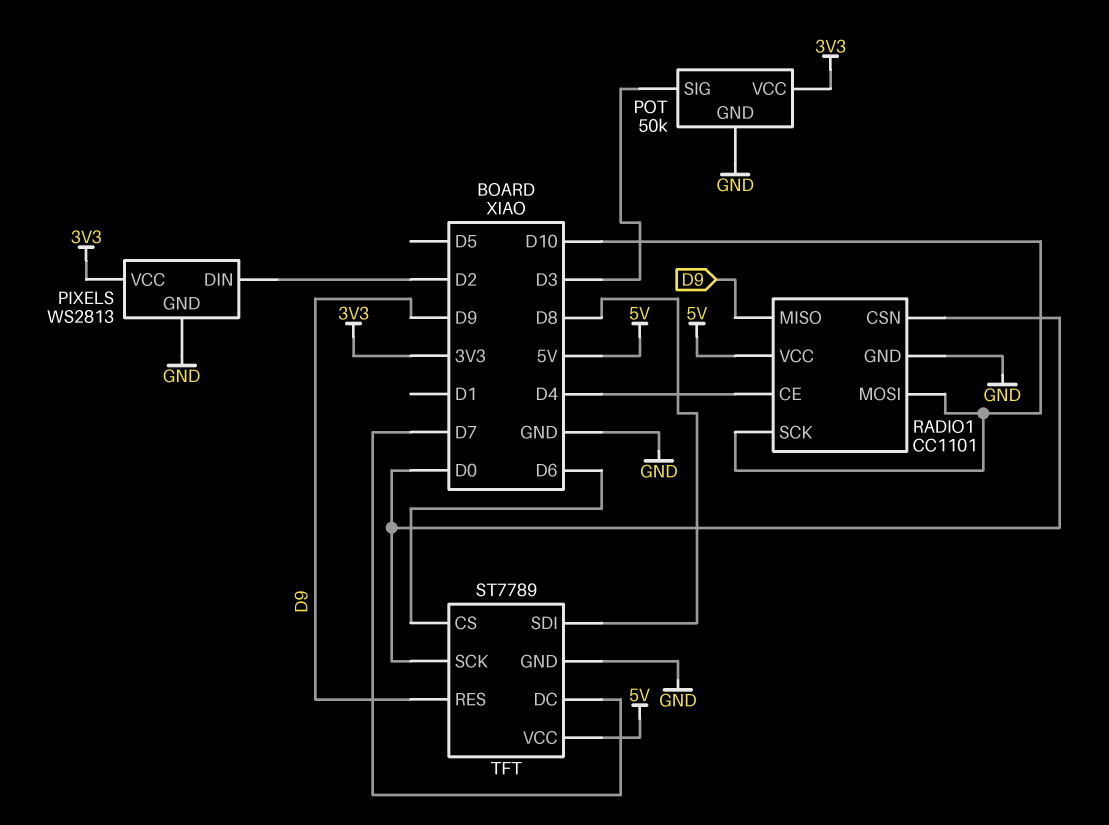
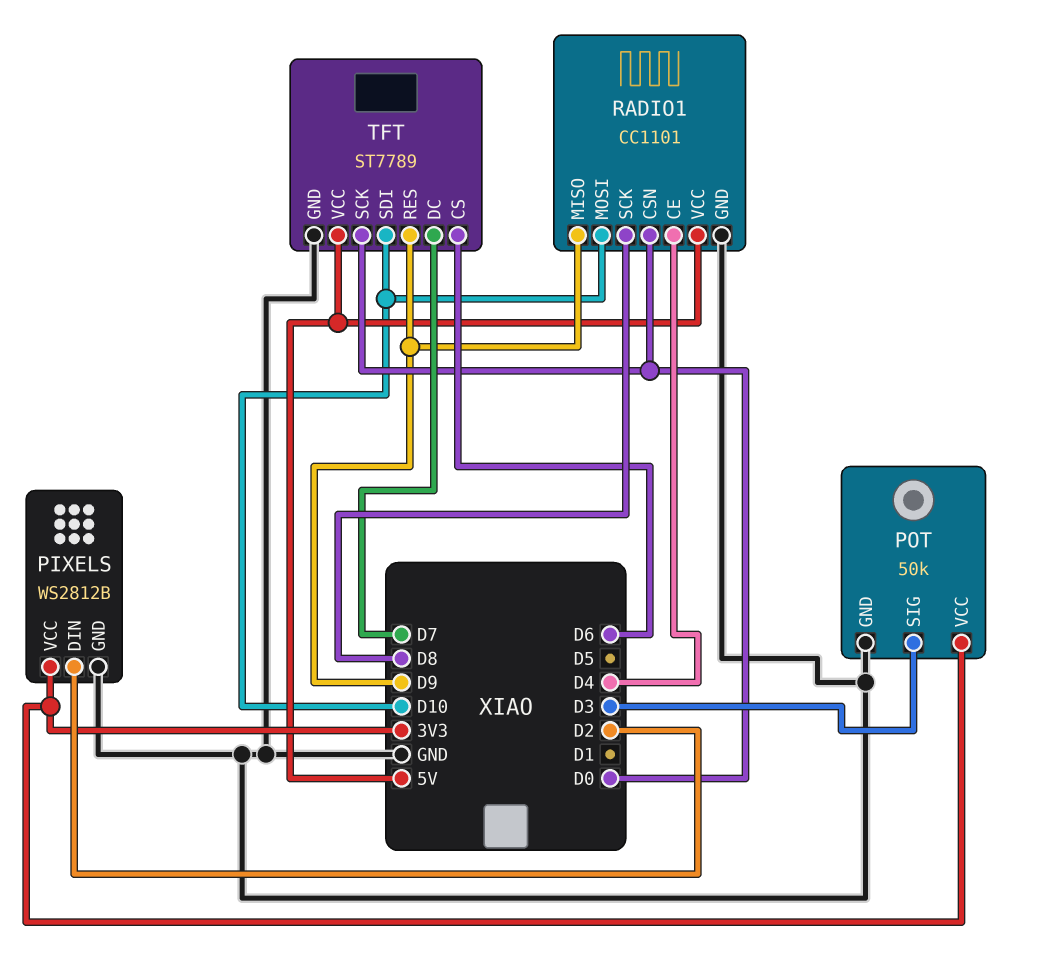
PIXELS: WS2813 -> WS2812B
RADIO1 pin SCK: D10 -> D8
TFT pin SDI: D8 -> D10

